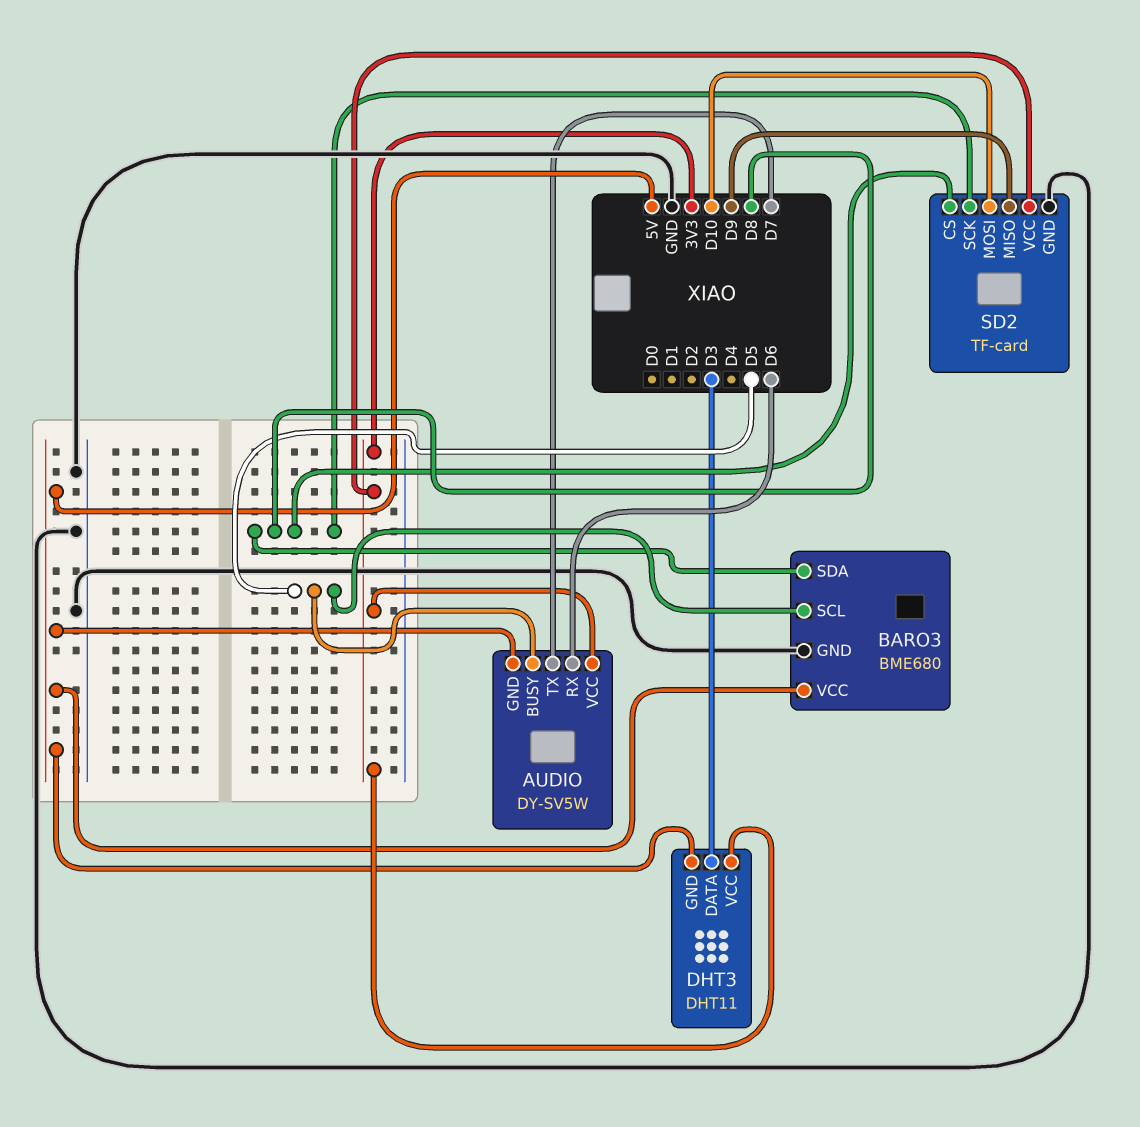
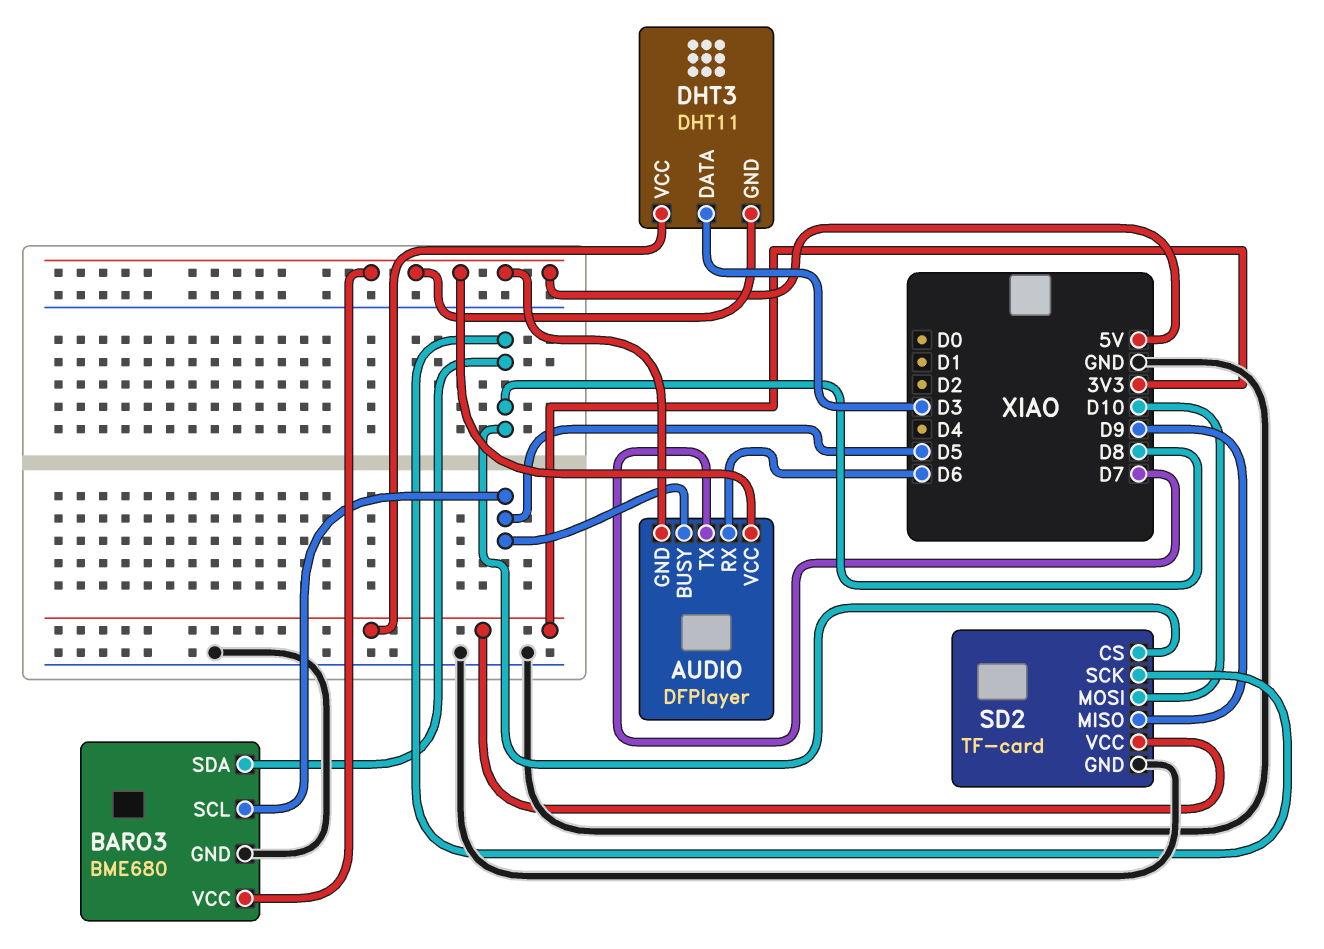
AUDIO: DY-SV5W -> DFPlayer
AUDIO pin VCC: 3V3 -> 5V

